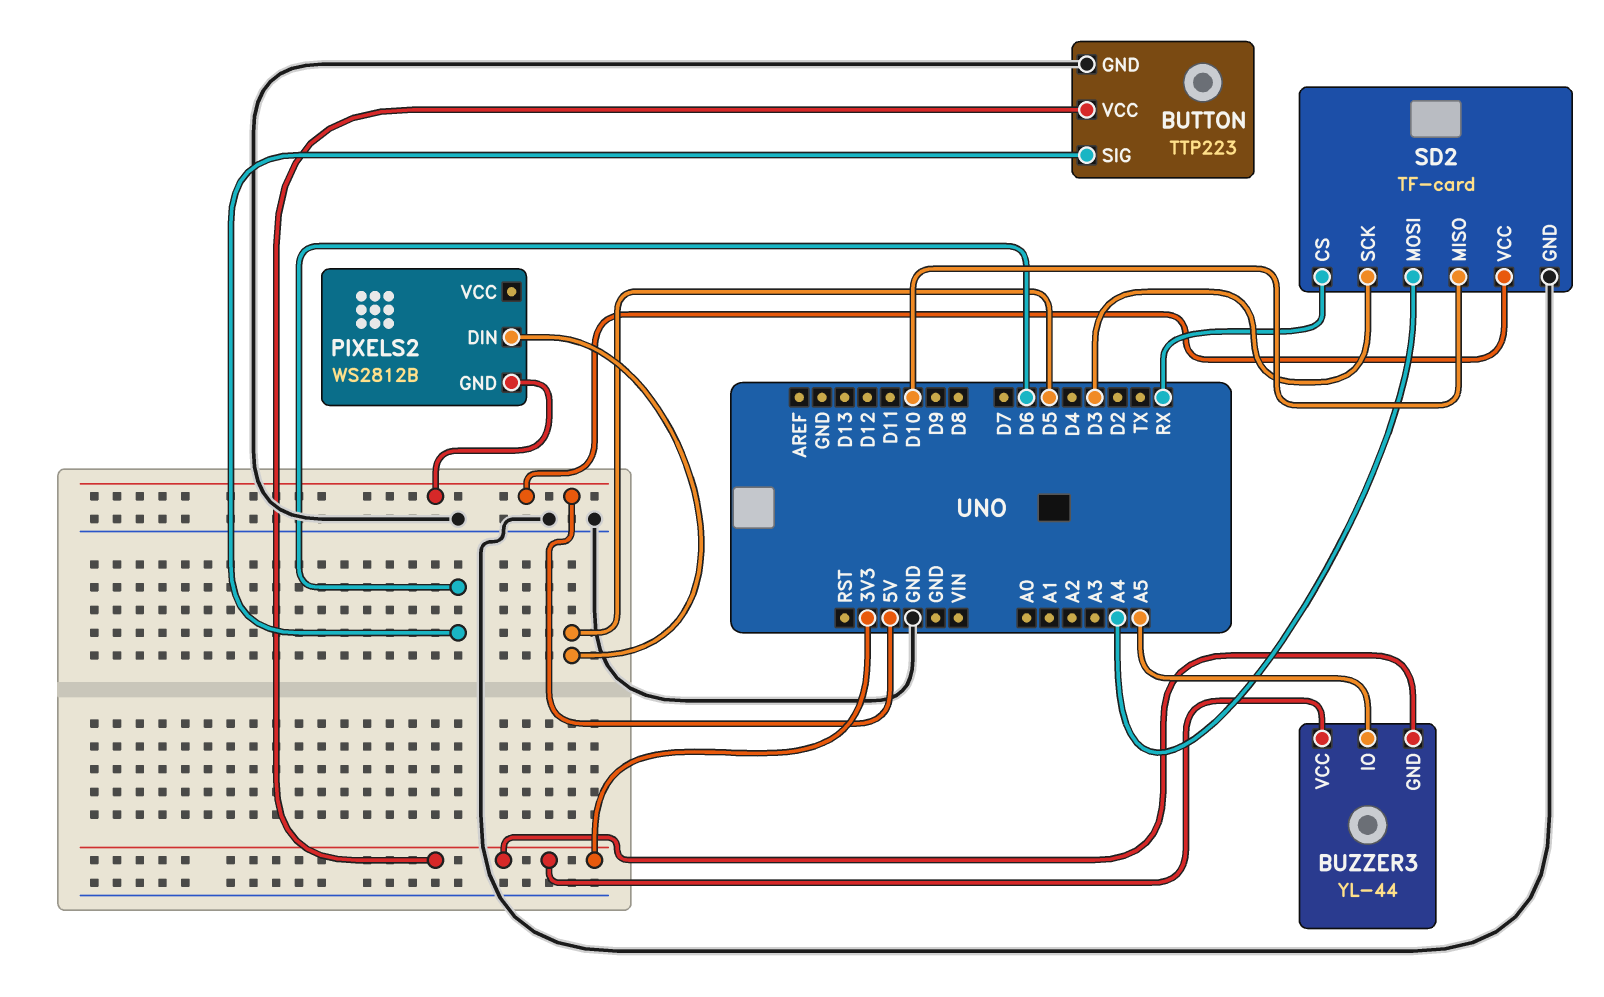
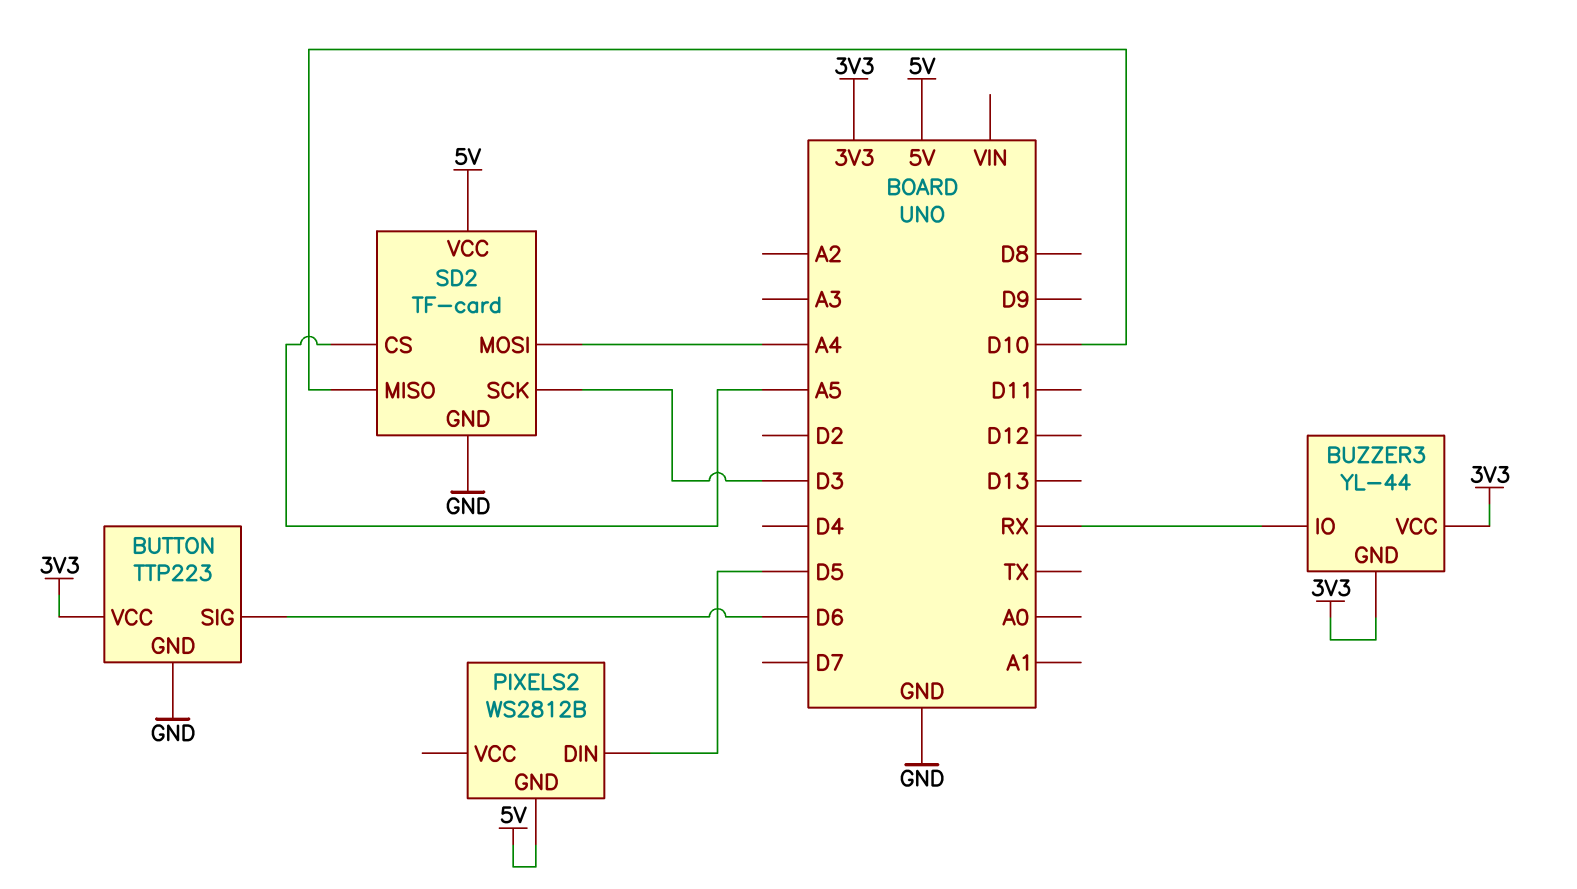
BUZZER3 pin IO: A5 -> RX
SD2 pin CS: RX -> A5

